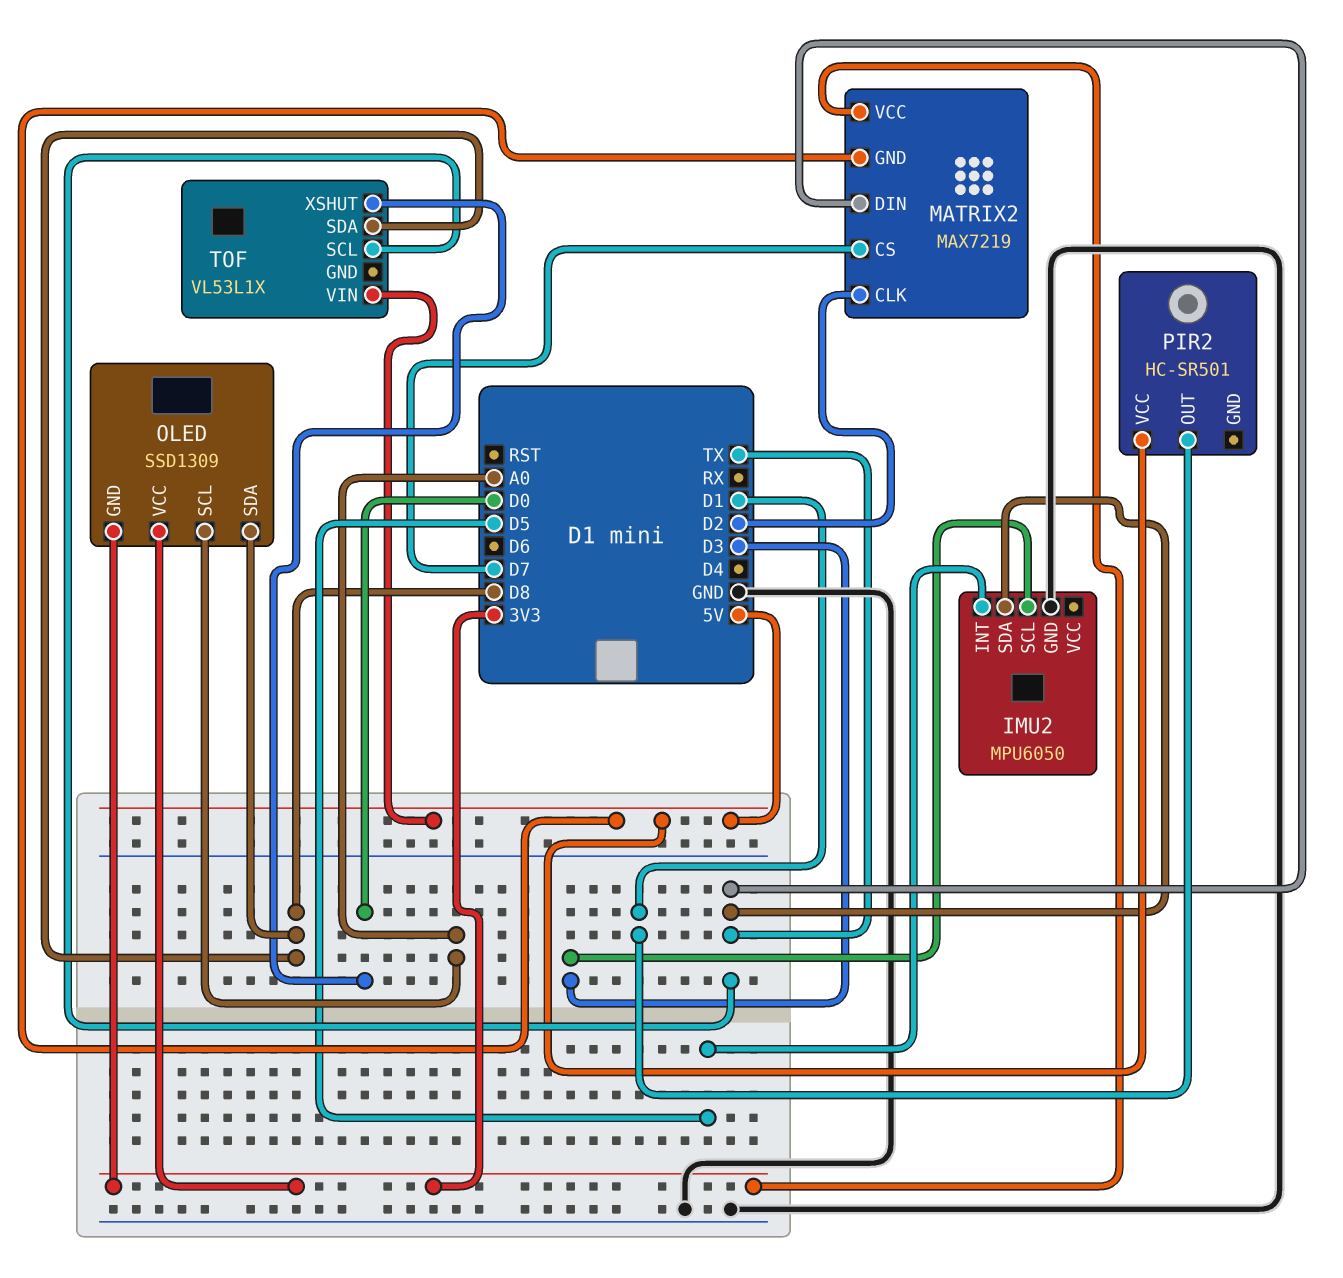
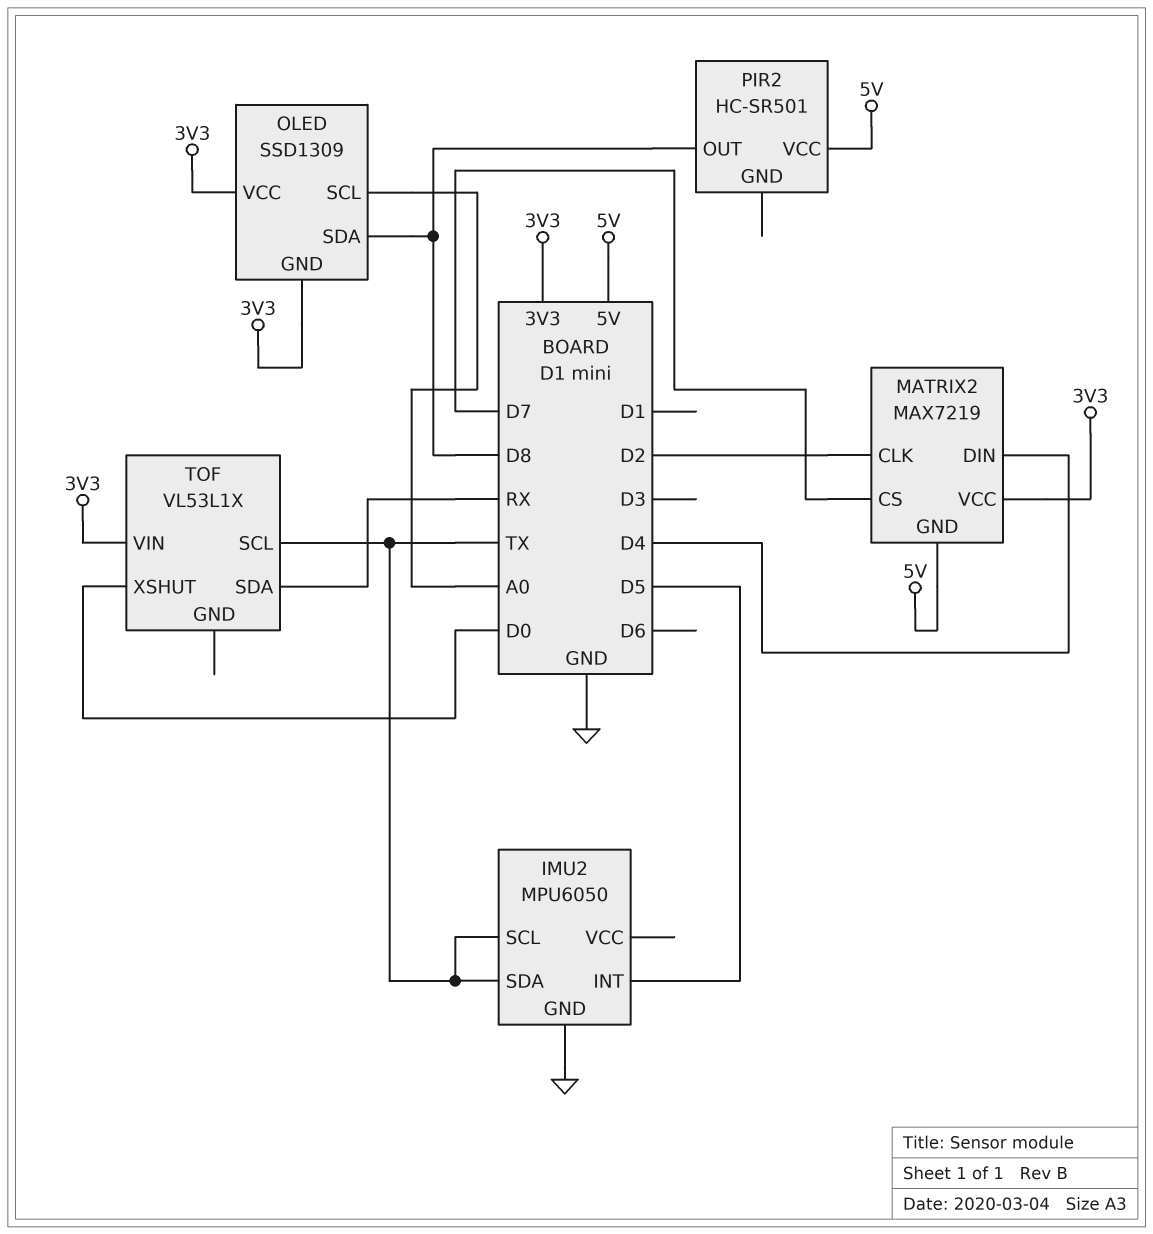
IMU2 pin SCL: D3 -> TX
MATRIX2 pin DIN: TX -> D4
PIR2 pin OUT: D1 -> D8
TOF pin SDA: D8 -> RX
TOF pin VIN: 5V -> 3V3

